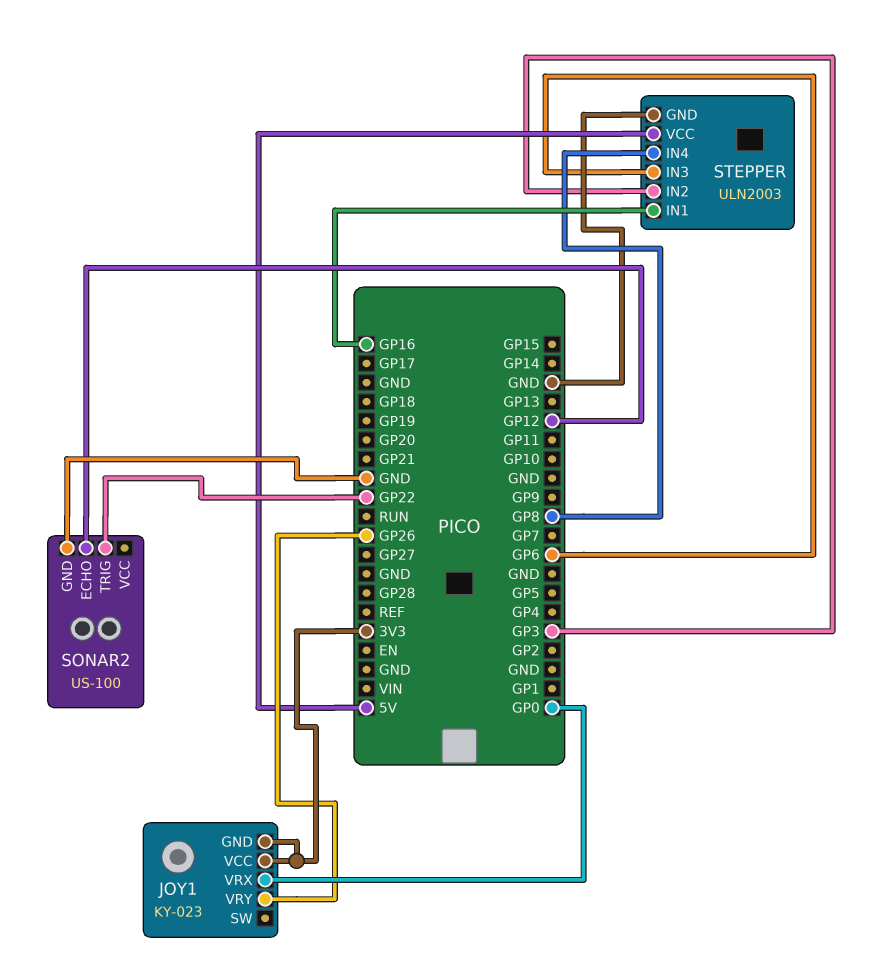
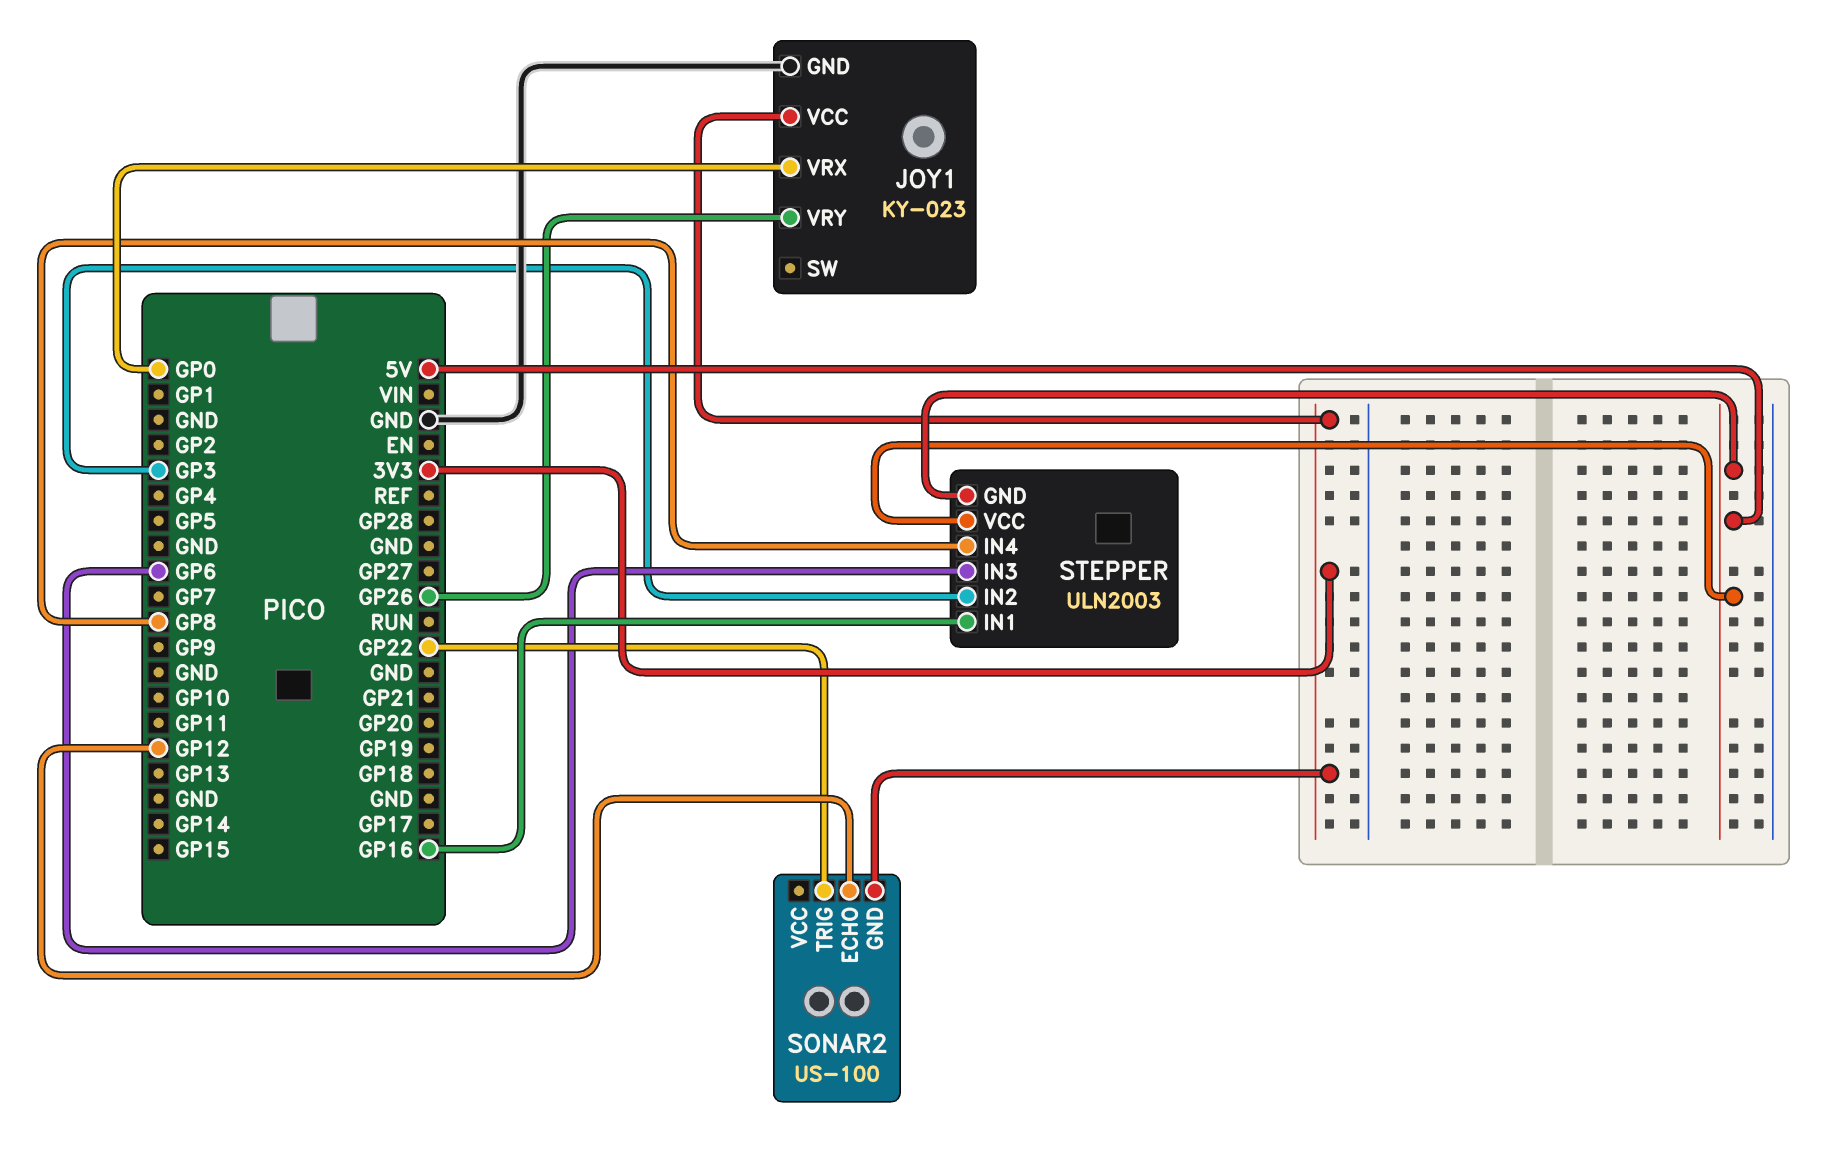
JOY1 pin GND: 3V3 -> GND
SONAR2 pin GND: GND -> 3V3
STEPPER pin GND: GND -> 5V

